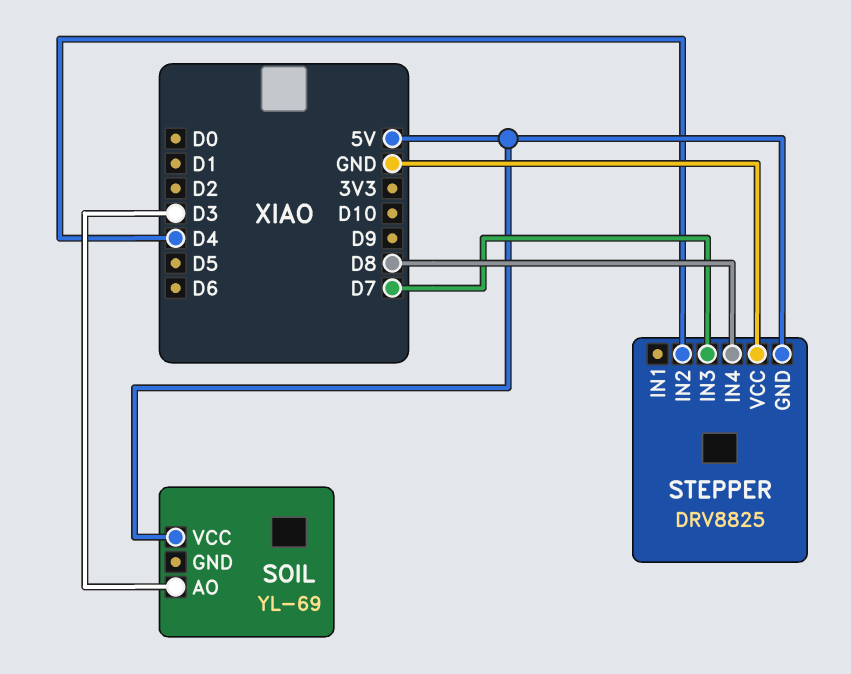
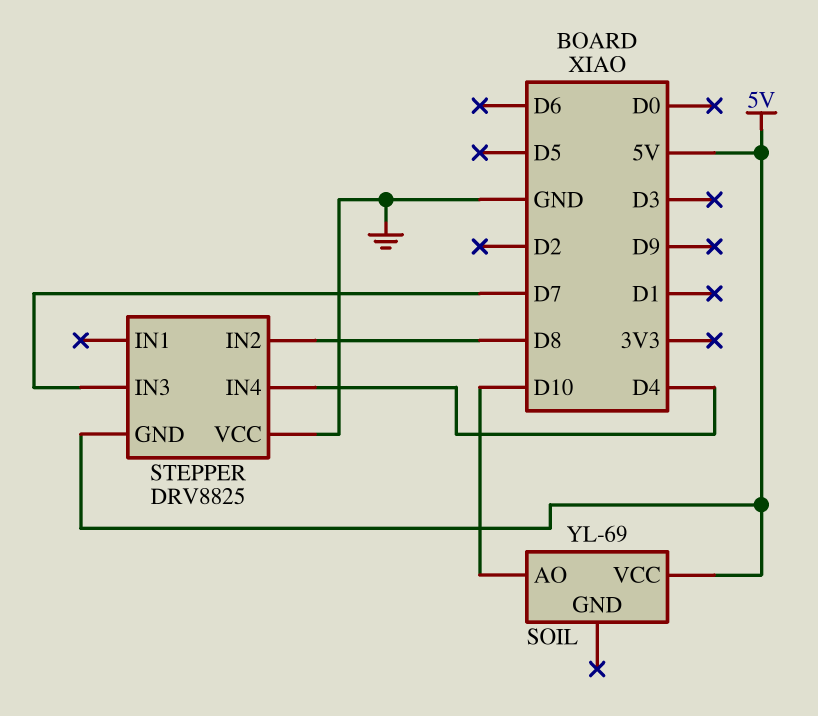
SOIL pin AO: D3 -> D10
STEPPER pin IN2: D4 -> D8
STEPPER pin IN4: D8 -> D4

